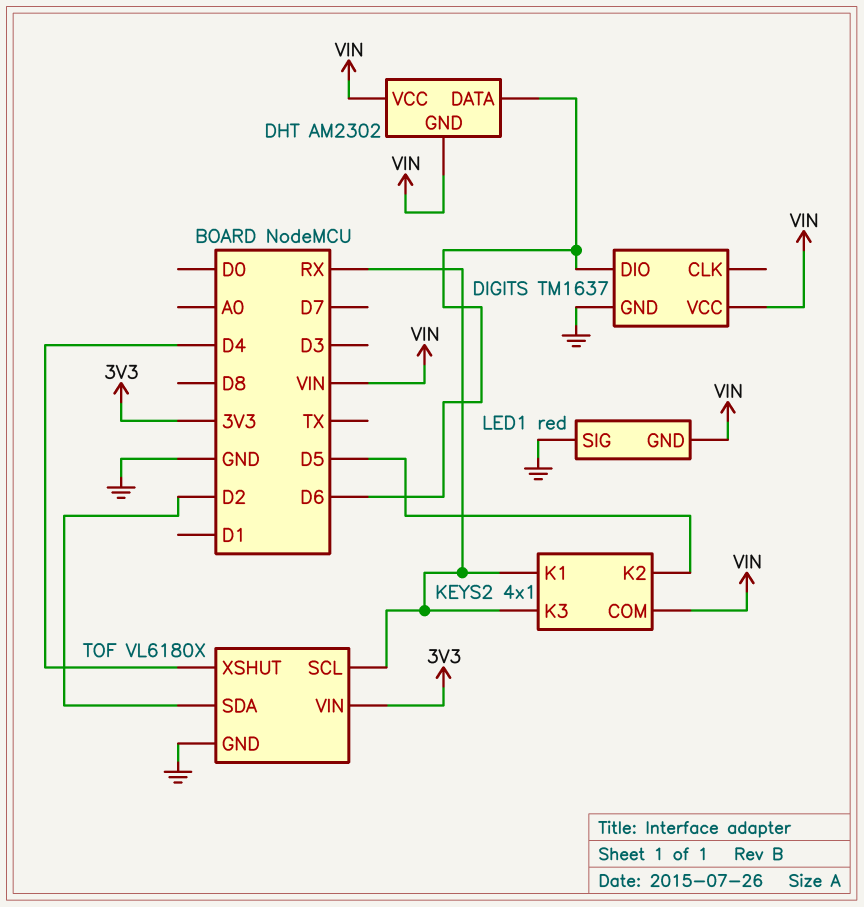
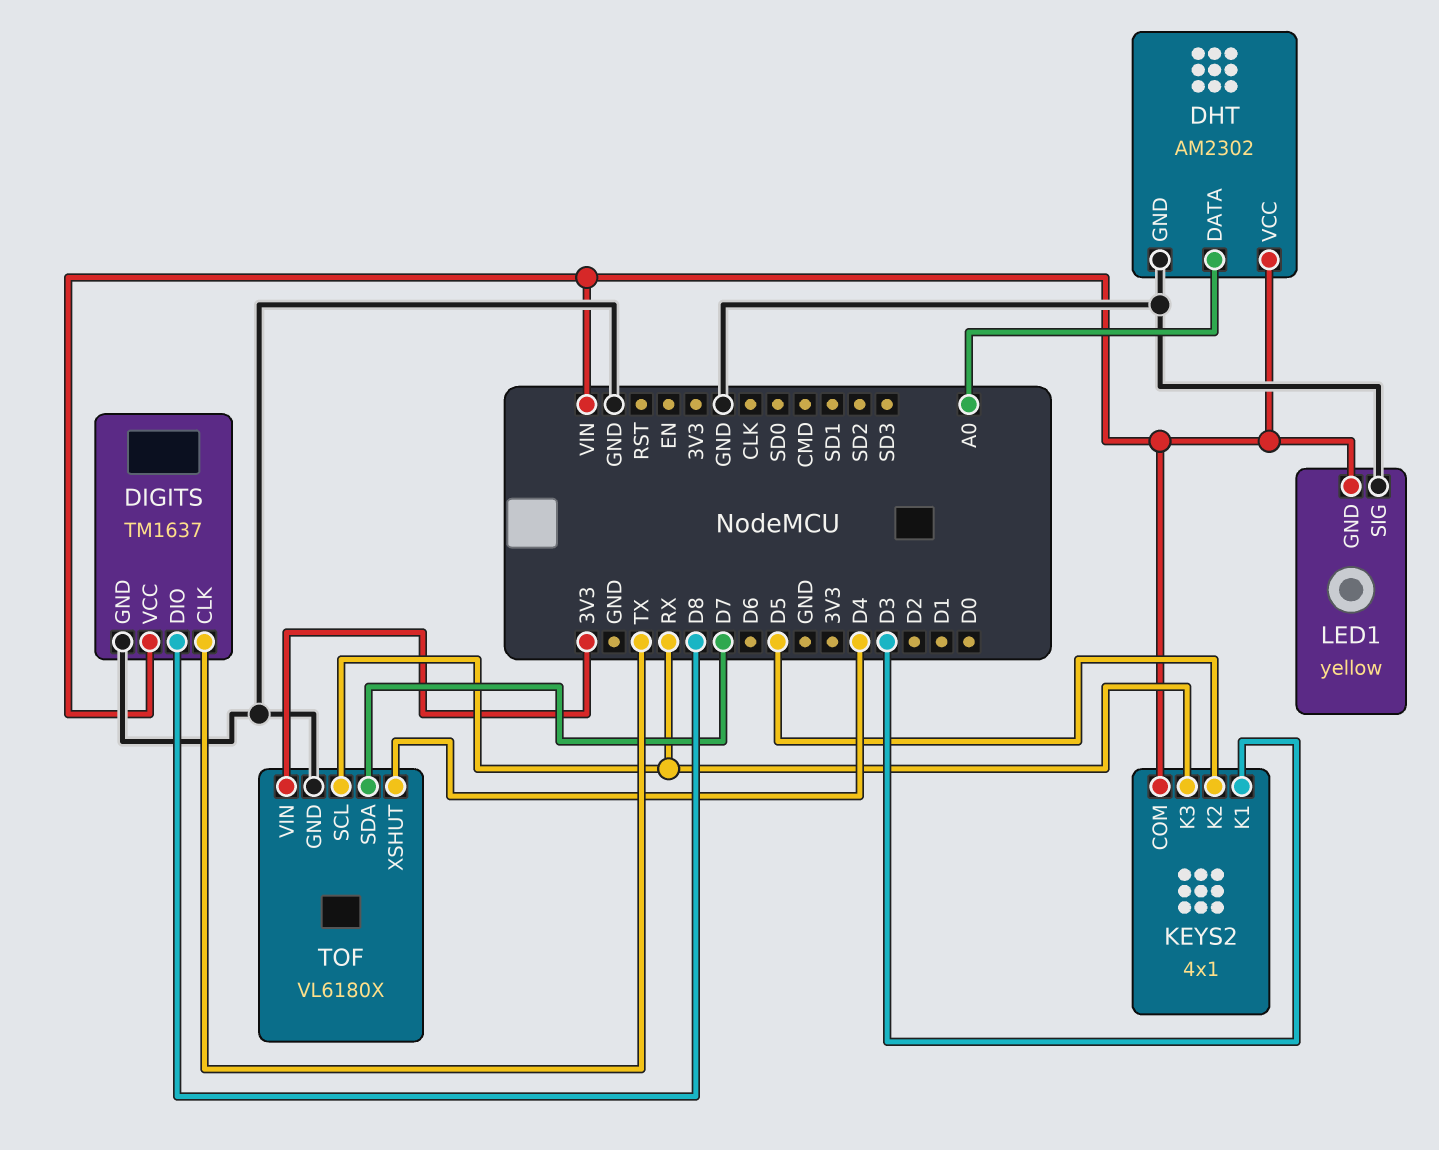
DHT pin DATA: D6 -> A0
DHT pin GND: VIN -> GND
DIGITS pin CLK: none -> TX
DIGITS pin DIO: D6 -> D8
KEYS2 pin K1: RX -> D3
LED1: red -> yellow
TOF pin SDA: D2 -> D7

